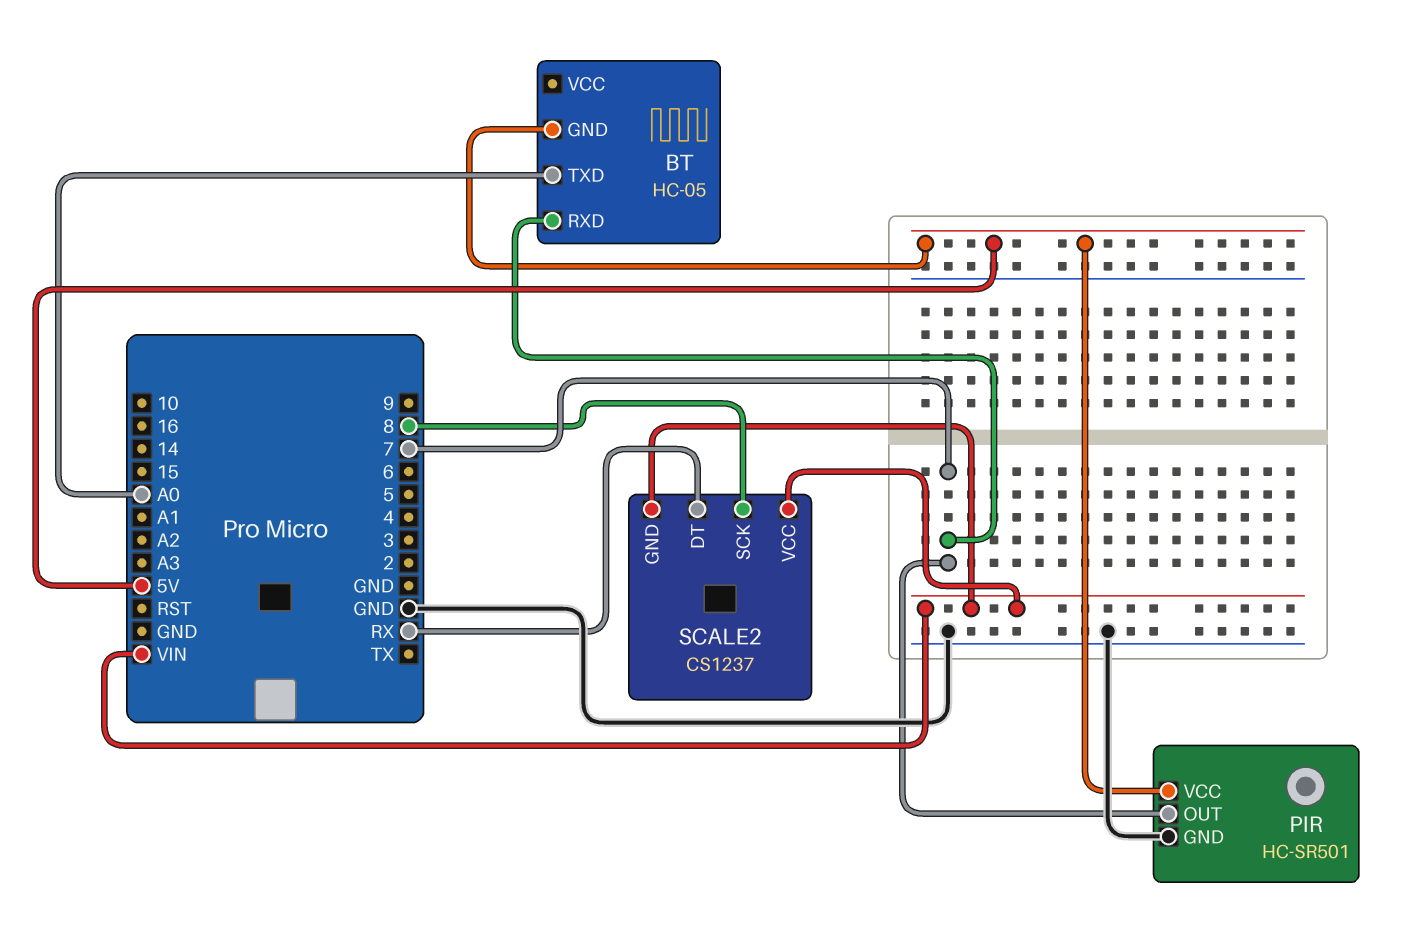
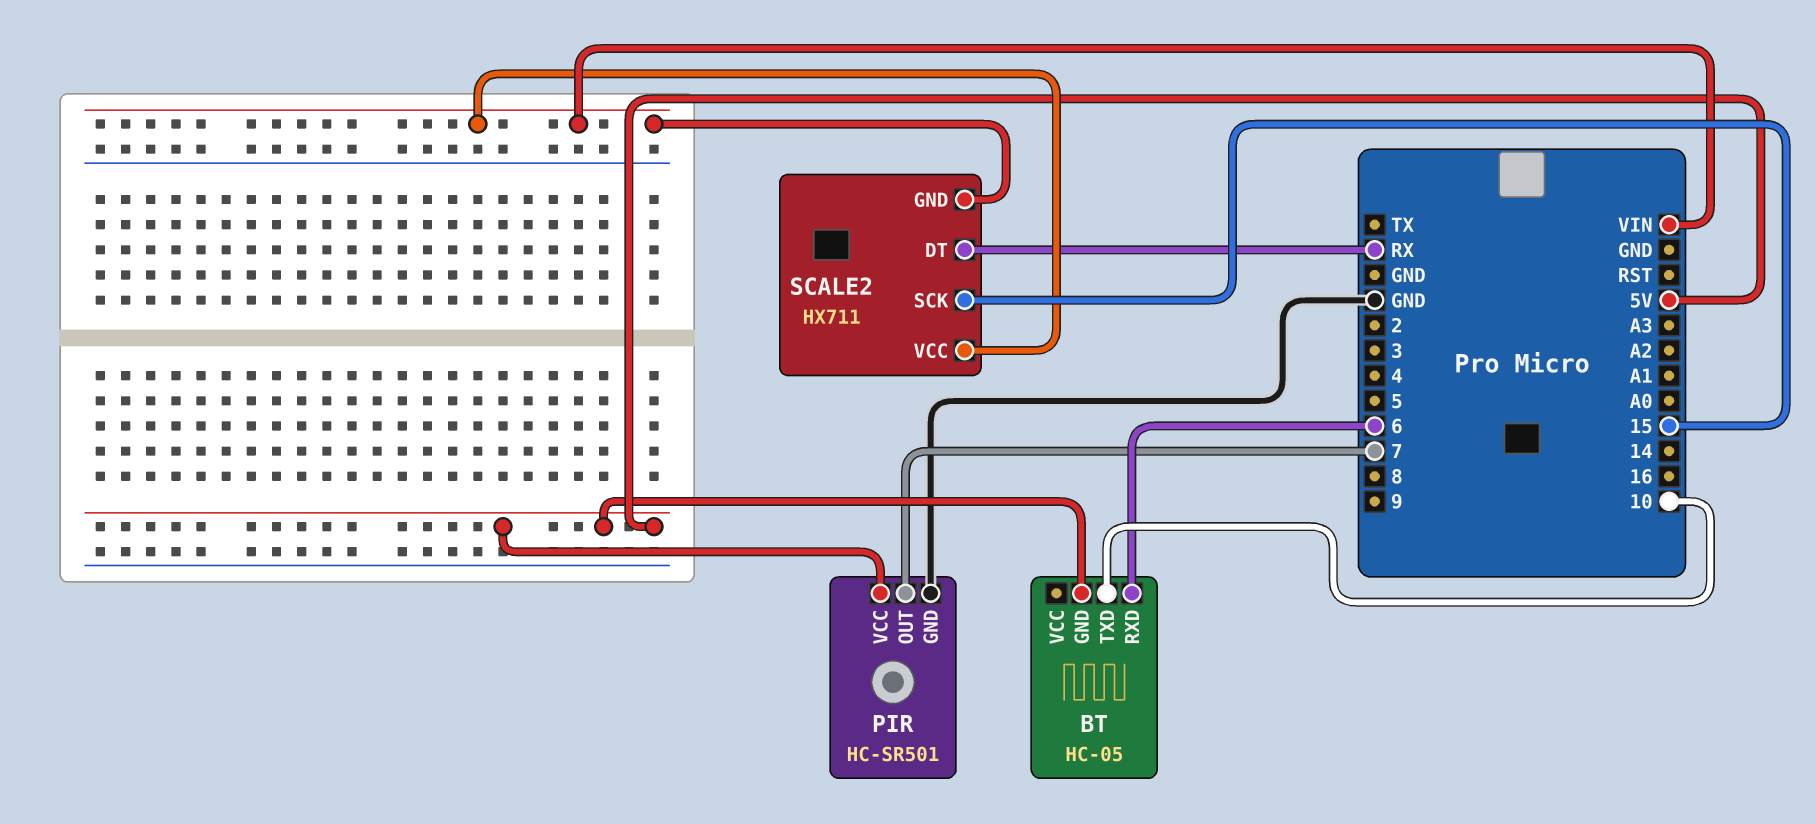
BT pin RXD: 7 -> 6
BT pin TXD: A0 -> 10
SCALE2: CS1237 -> HX711
SCALE2 pin SCK: 8 -> 15

